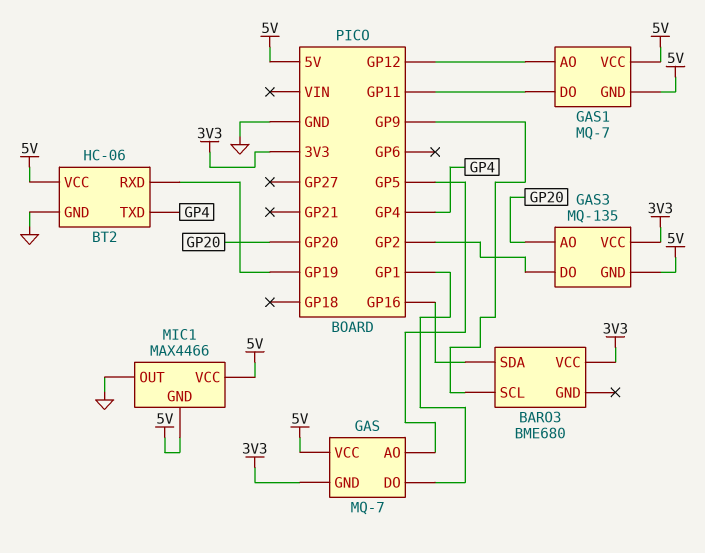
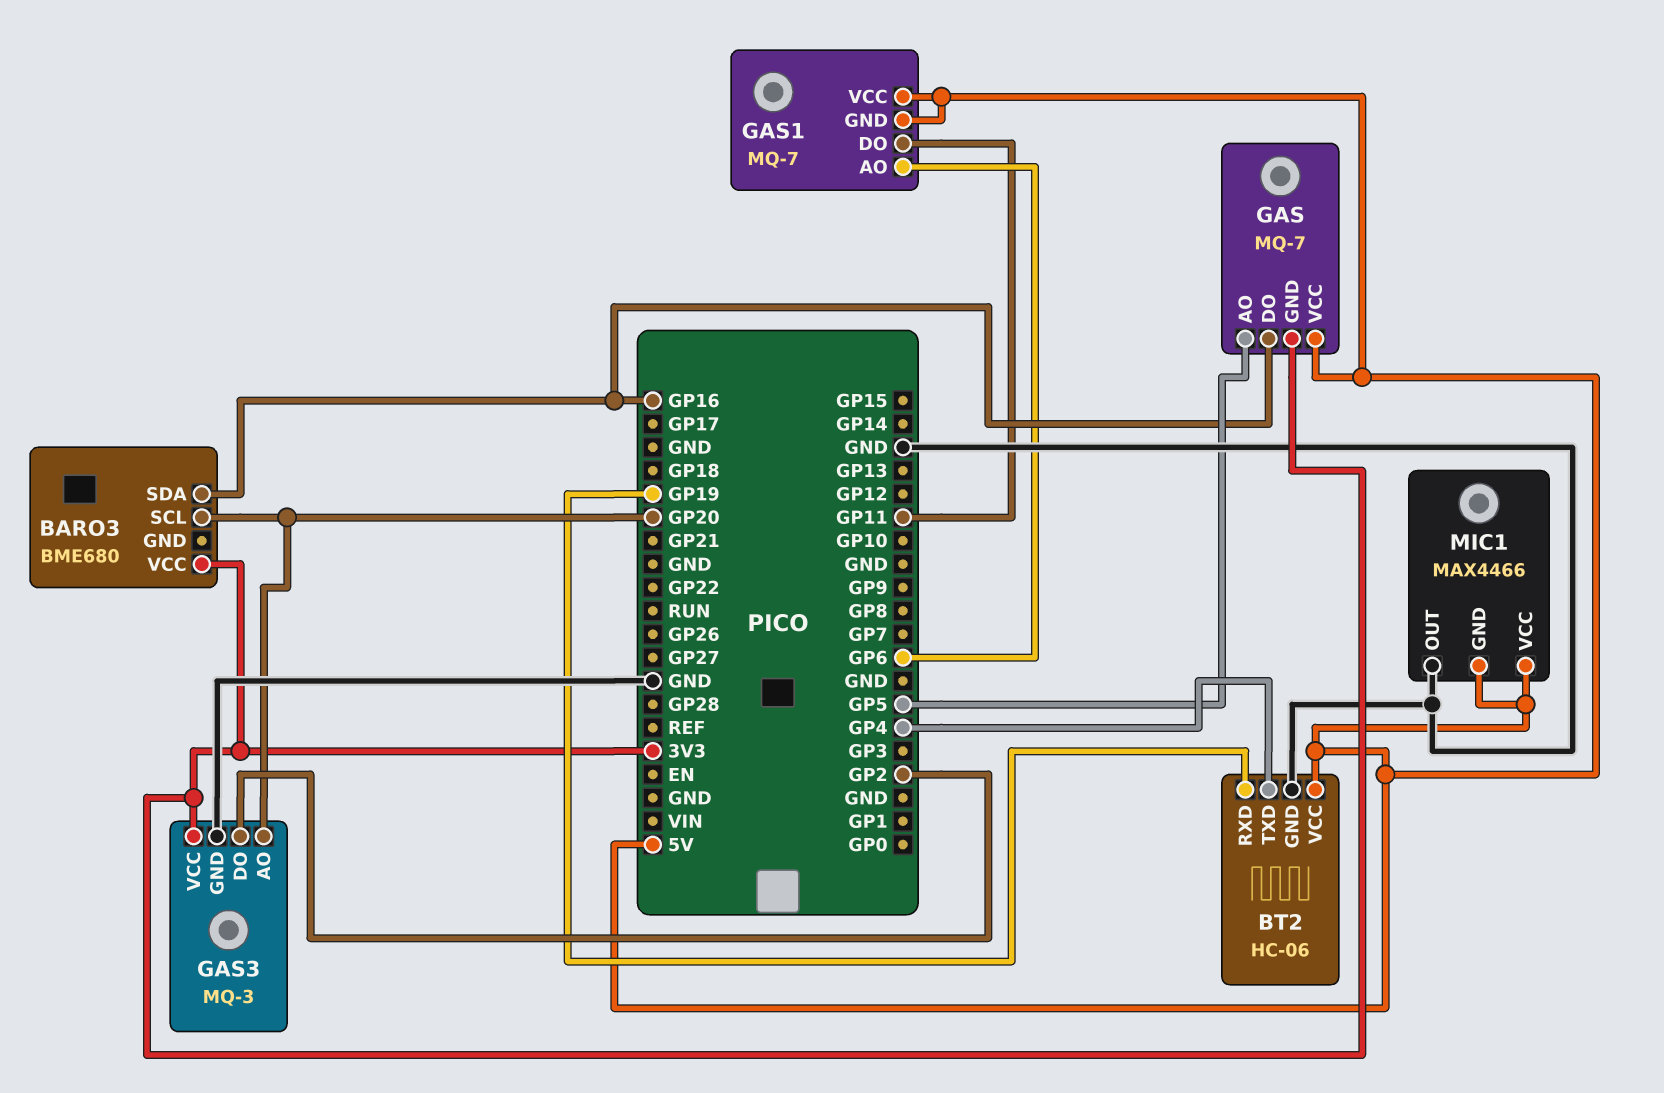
BARO3 pin SCL: GP9 -> GP20
GAS pin DO: GP1 -> GP16
GAS1 pin AO: GP12 -> GP6
GAS3: MQ-135 -> MQ-3
GAS3 pin GND: 5V -> GND

